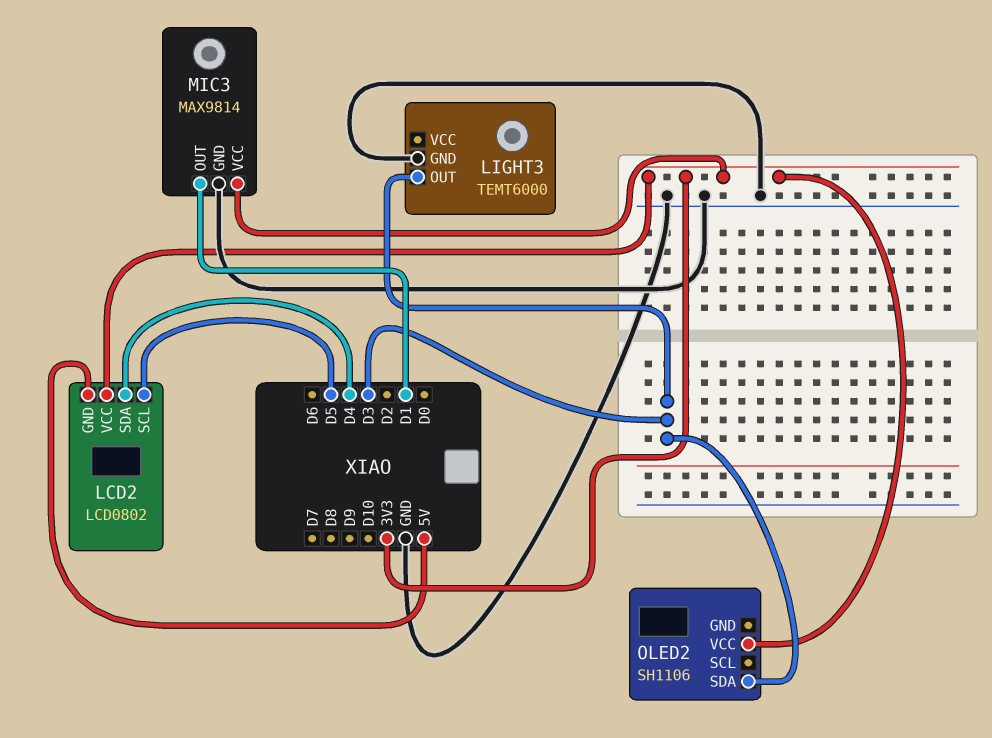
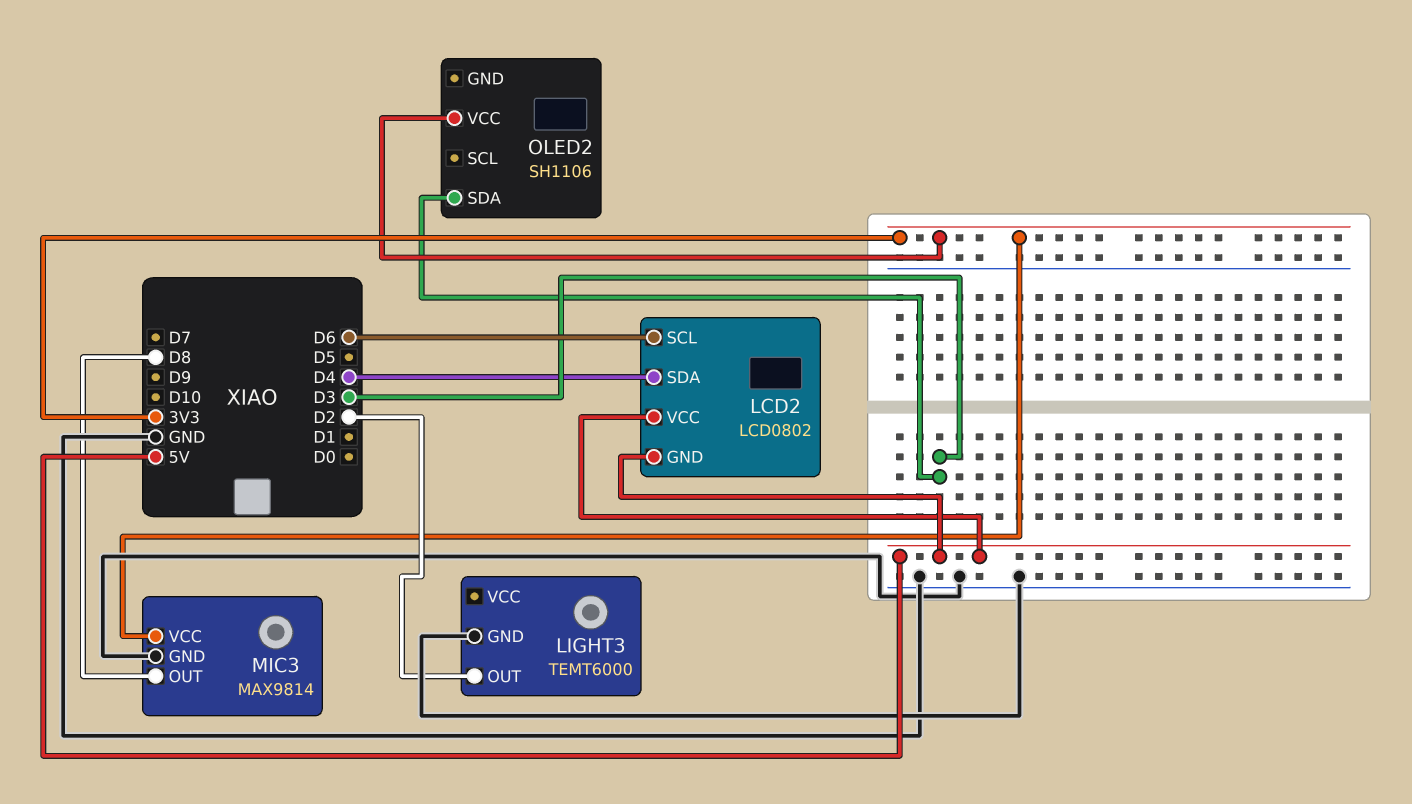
LCD2 pin SCL: D5 -> D6
LCD2 pin VCC: 3V3 -> 5V
LIGHT3 pin OUT: D3 -> D2
MIC3 pin OUT: D1 -> D8

